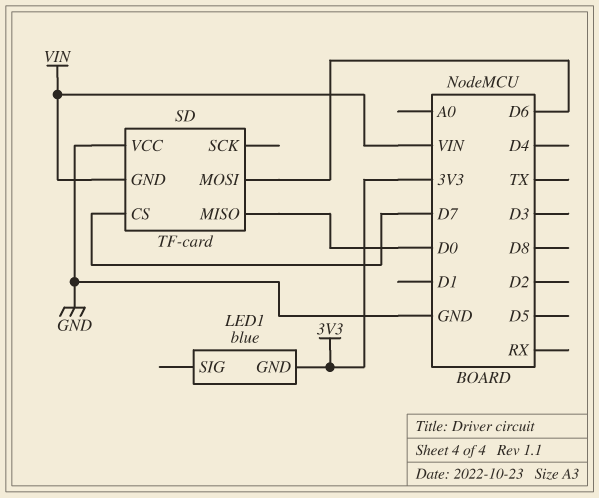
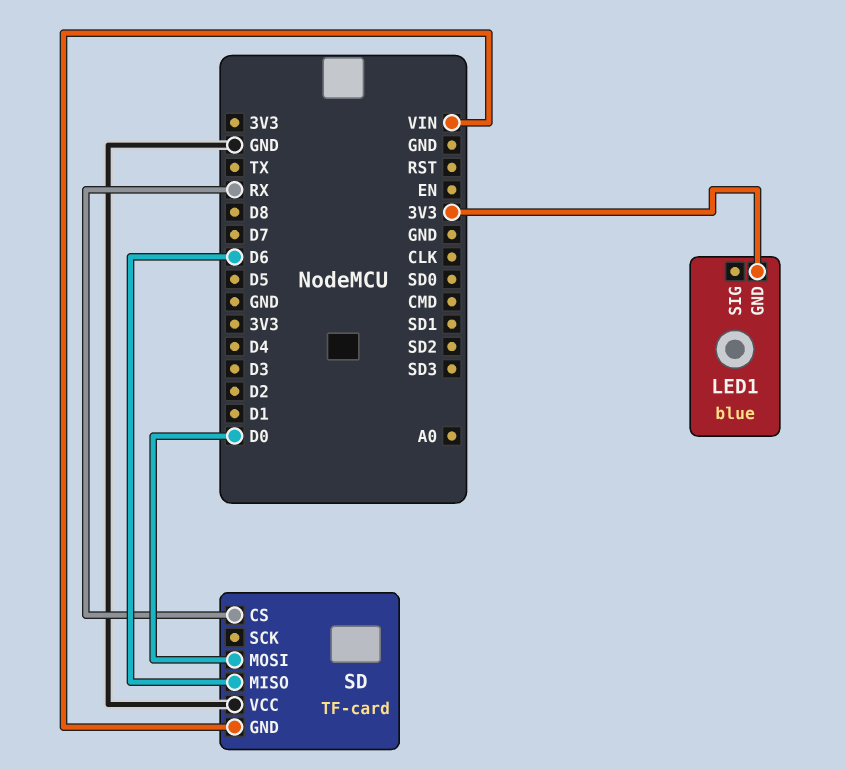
SD pin CS: D7 -> RX
SD pin MISO: D0 -> D6
SD pin MOSI: D6 -> D0

